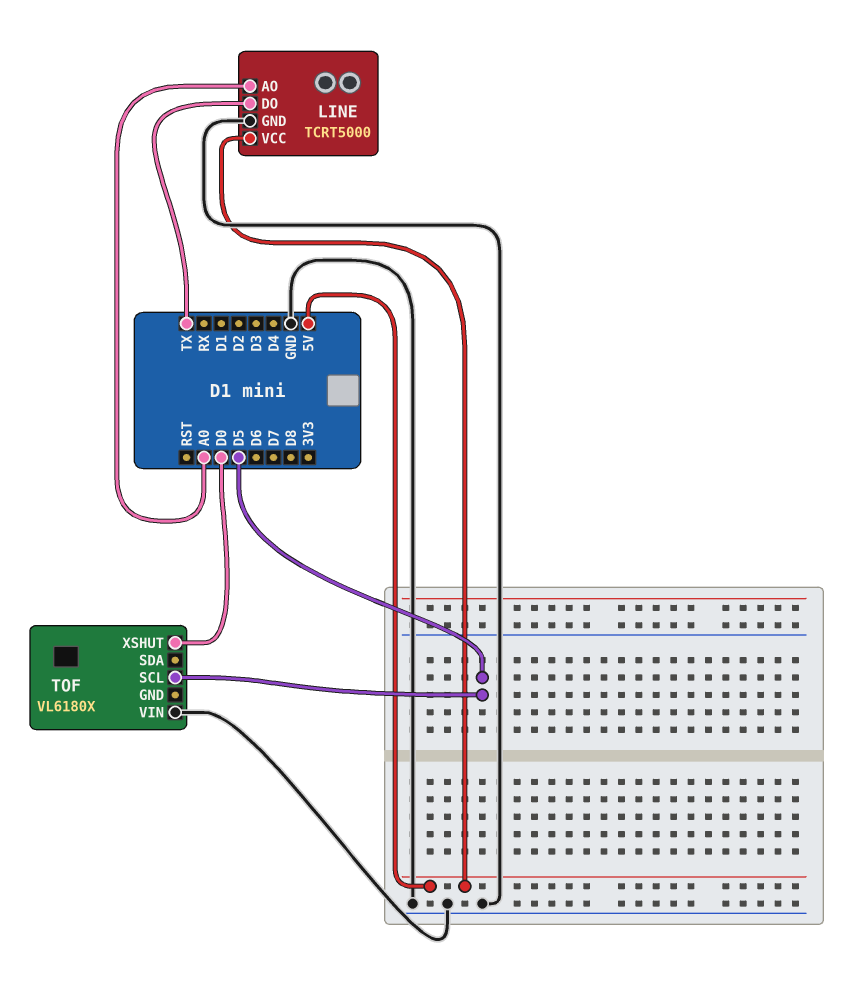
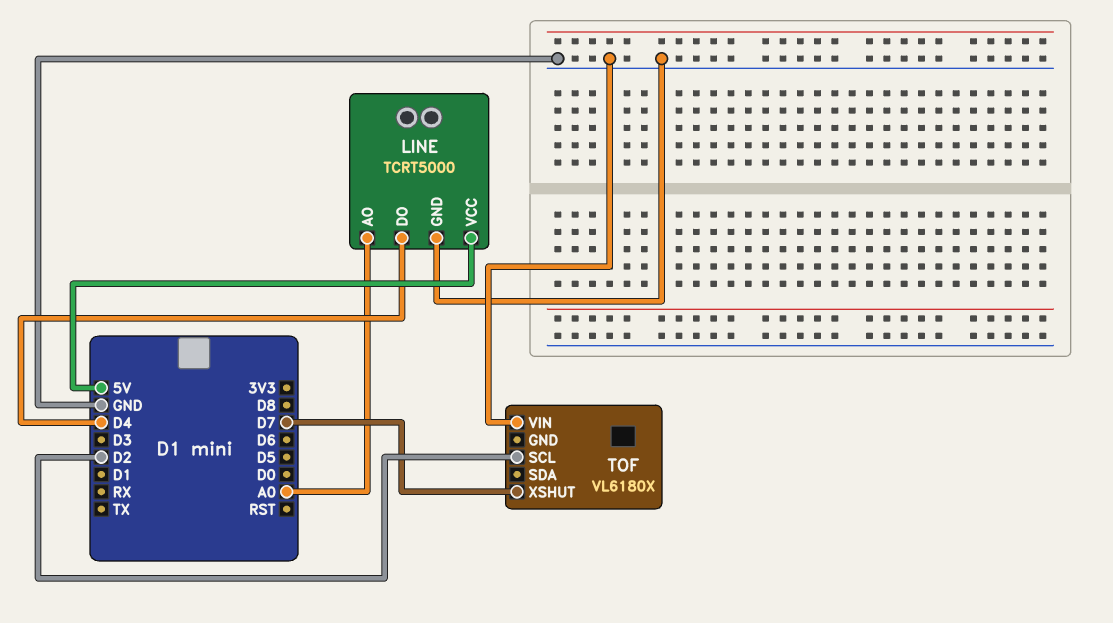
LINE pin DO: TX -> D4
TOF pin SCL: D5 -> D2
TOF pin XSHUT: D0 -> D7

